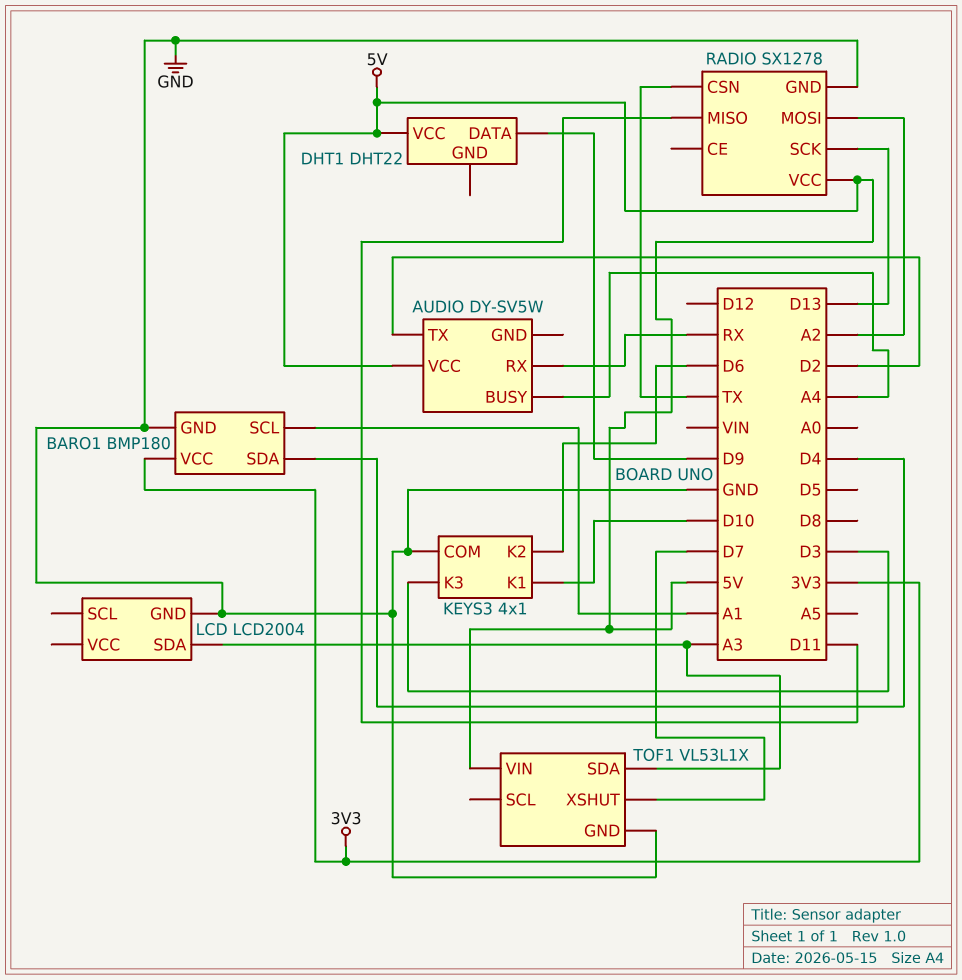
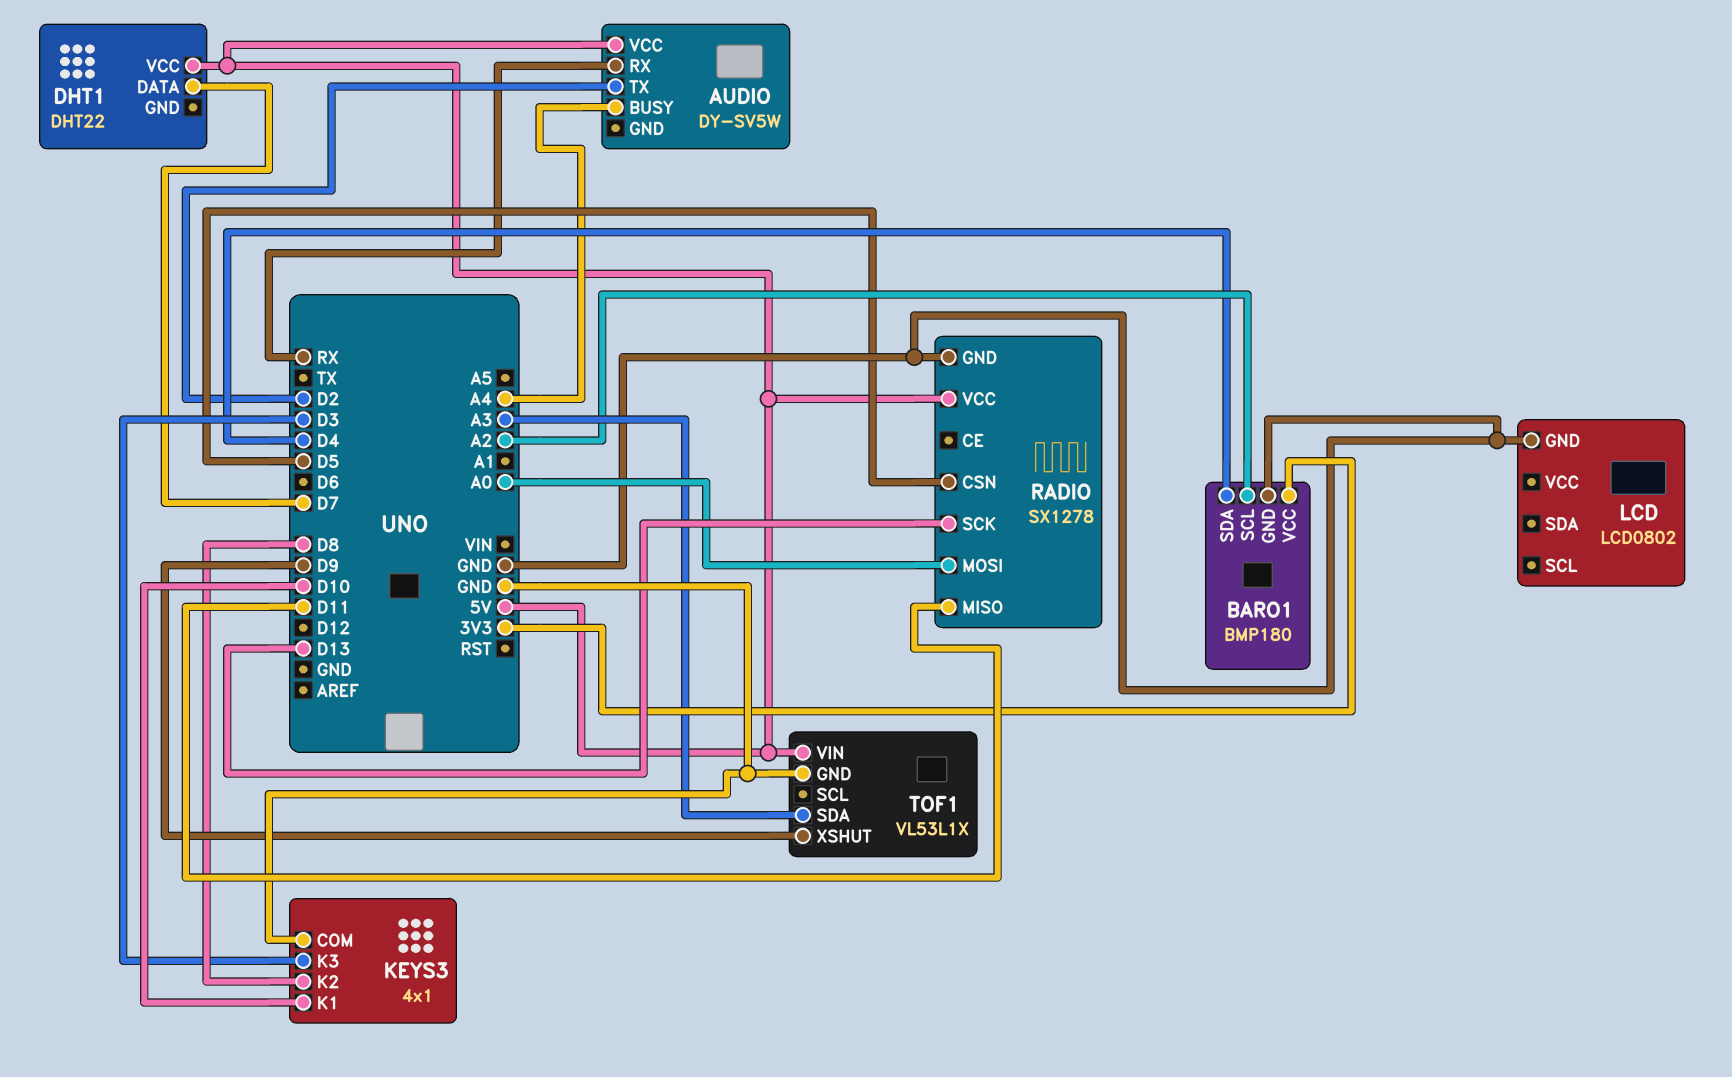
BARO1 pin SCL: A1 -> A2
DHT1 pin DATA: D9 -> D7
KEYS3 pin K2: D6 -> D8
LCD: LCD2004 -> LCD0802
LCD pin SDA: A3 -> none
RADIO pin CSN: TX -> D5
RADIO pin MOSI: A2 -> A0
TOF1 pin XSHUT: D7 -> D9

